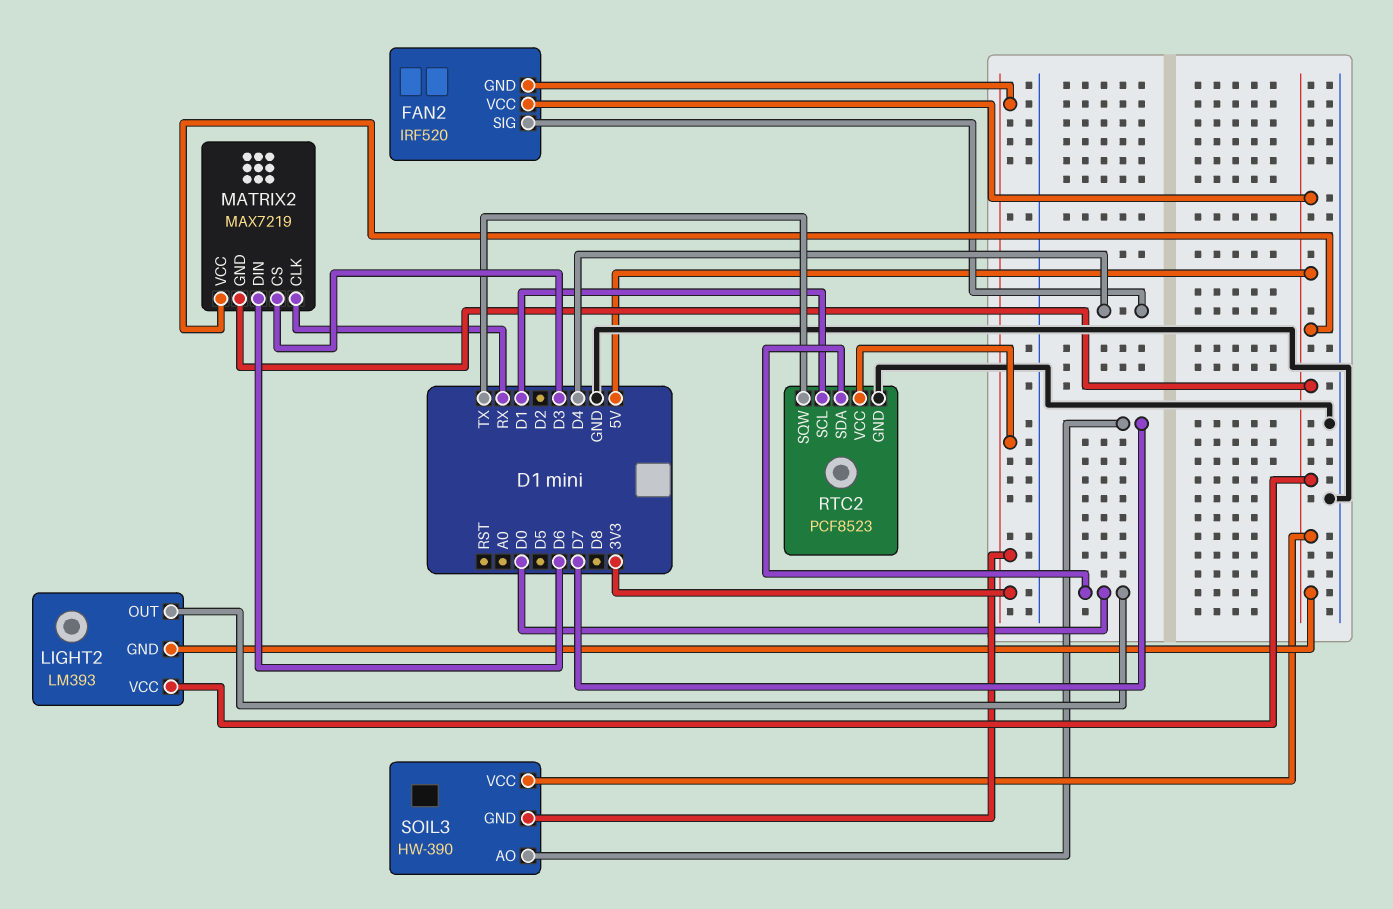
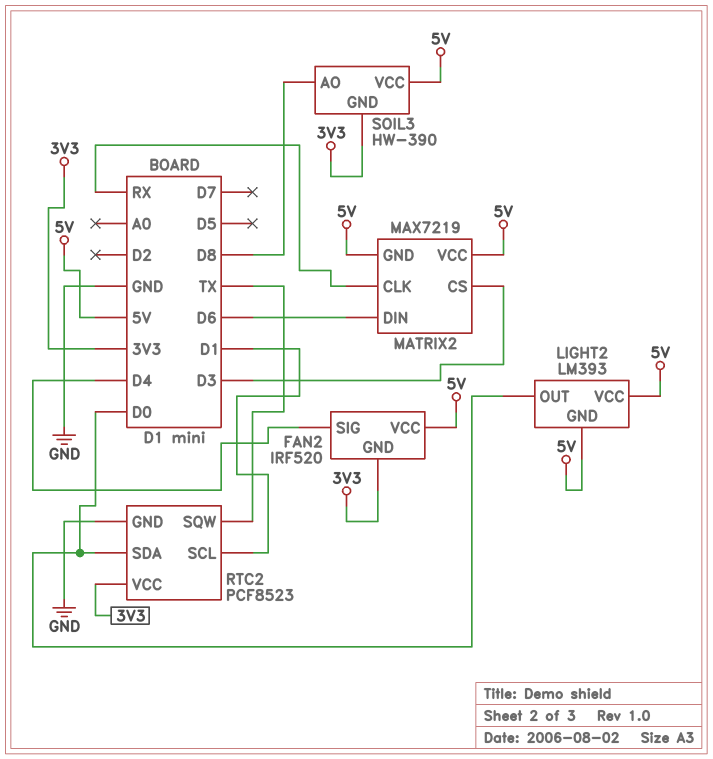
SOIL3 pin AO: D7 -> D8

